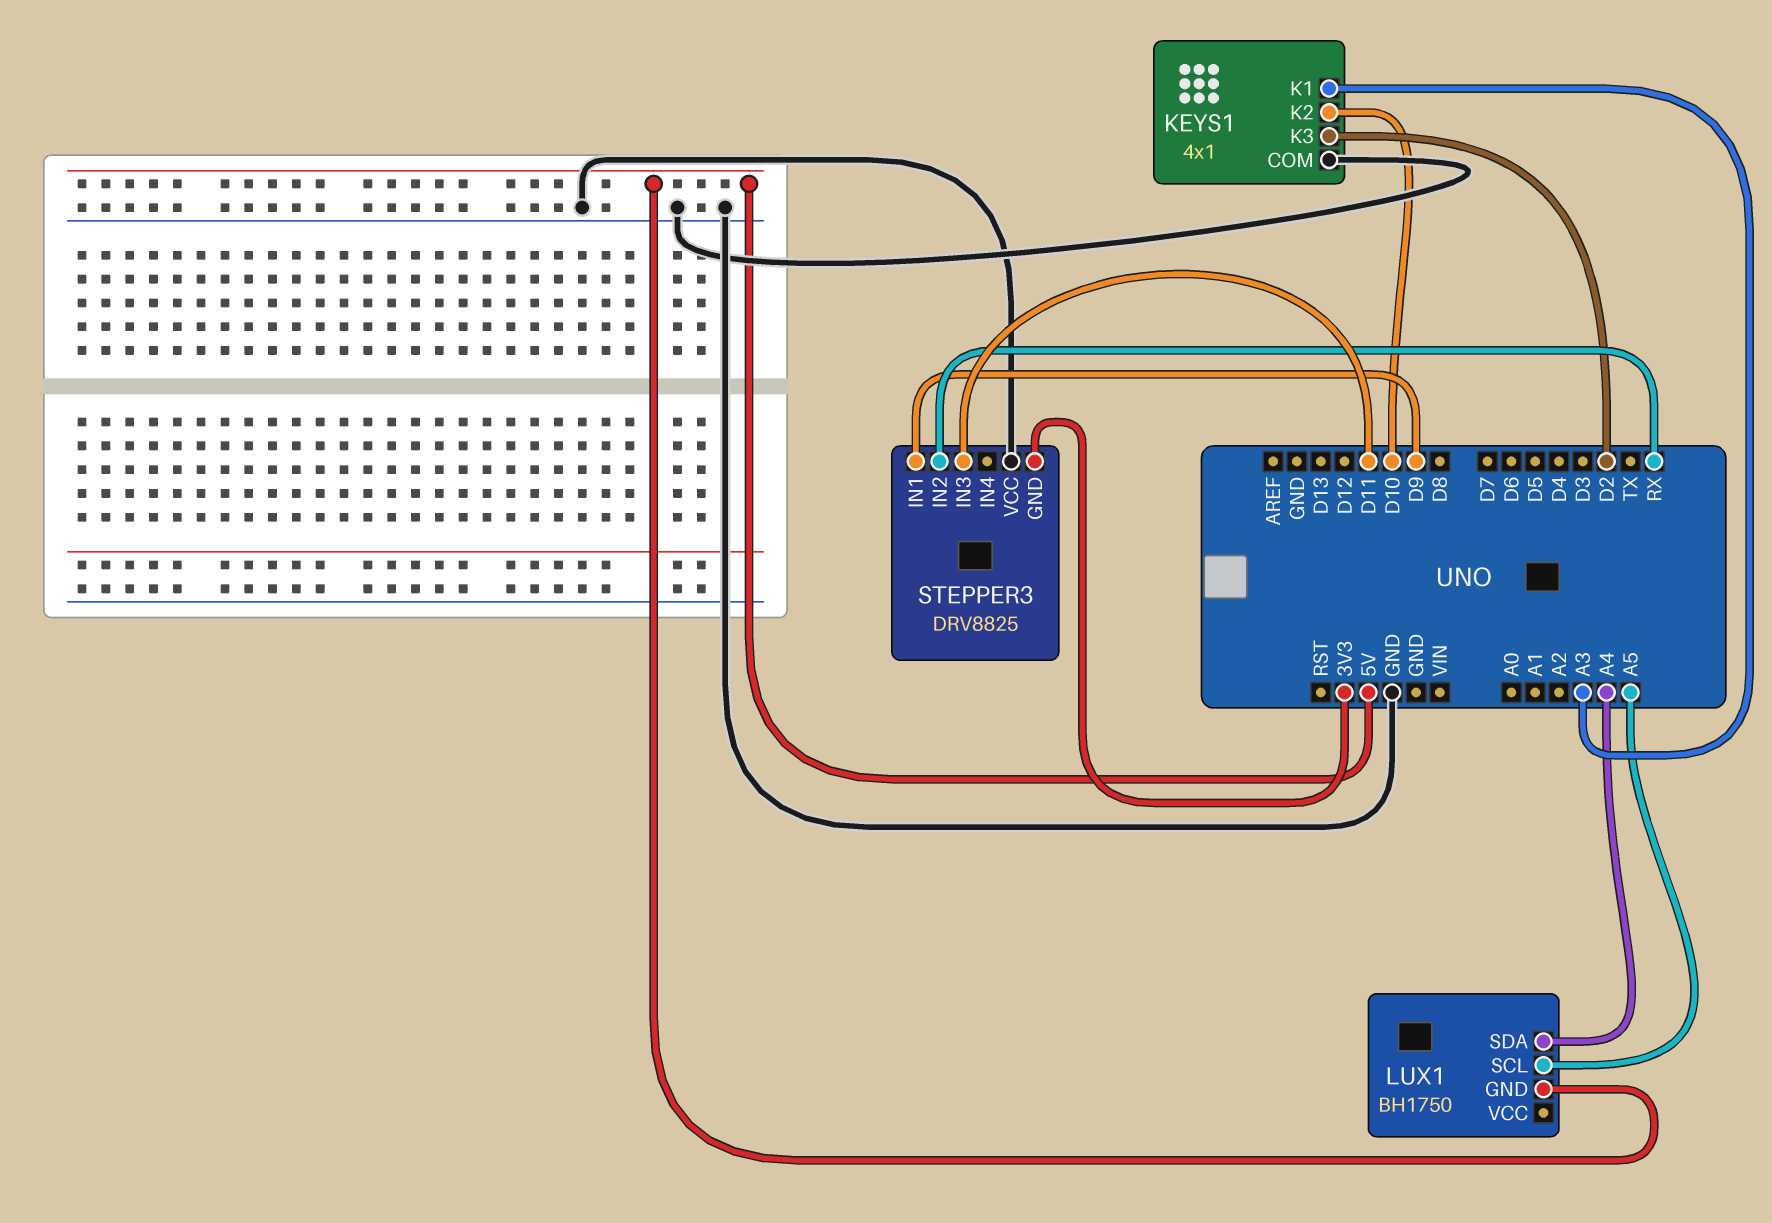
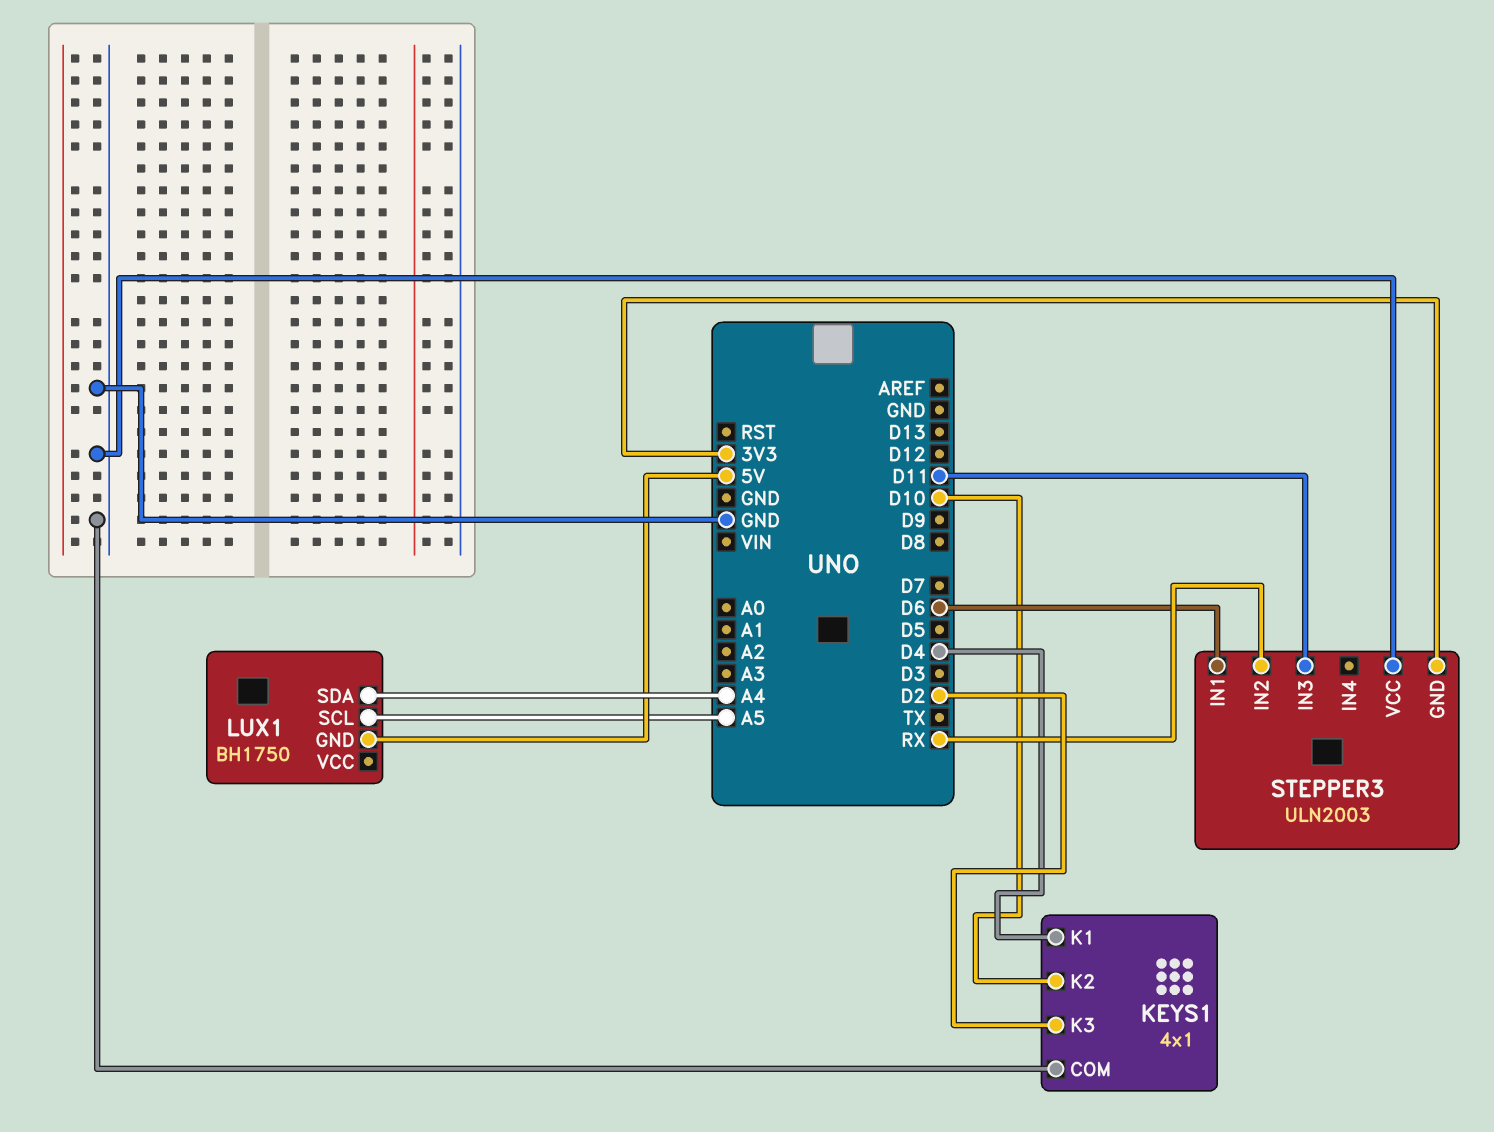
KEYS1 pin K1: A3 -> D4
STEPPER3: DRV8825 -> ULN2003
STEPPER3 pin IN1: D9 -> D6

